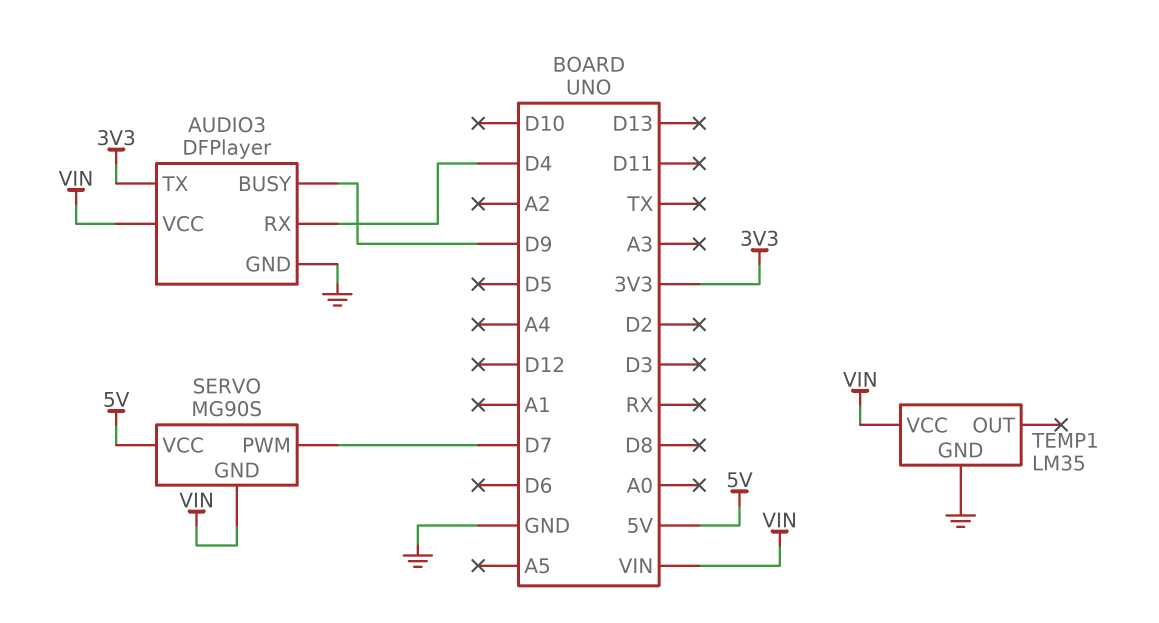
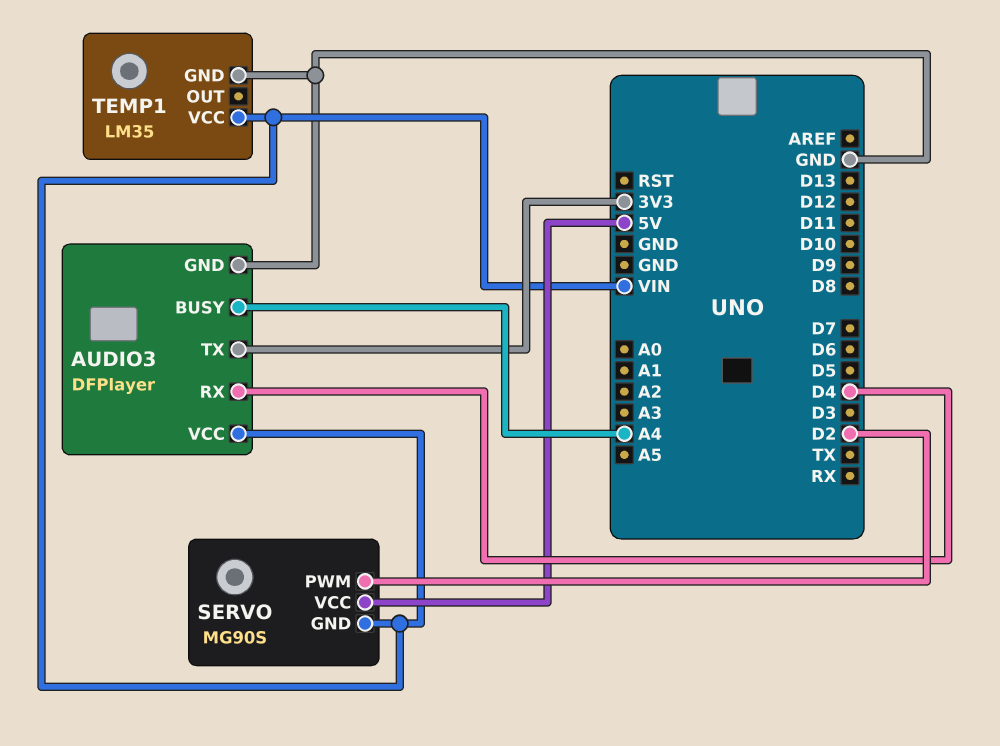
AUDIO3 pin BUSY: D9 -> A4
SERVO pin PWM: D7 -> D2

